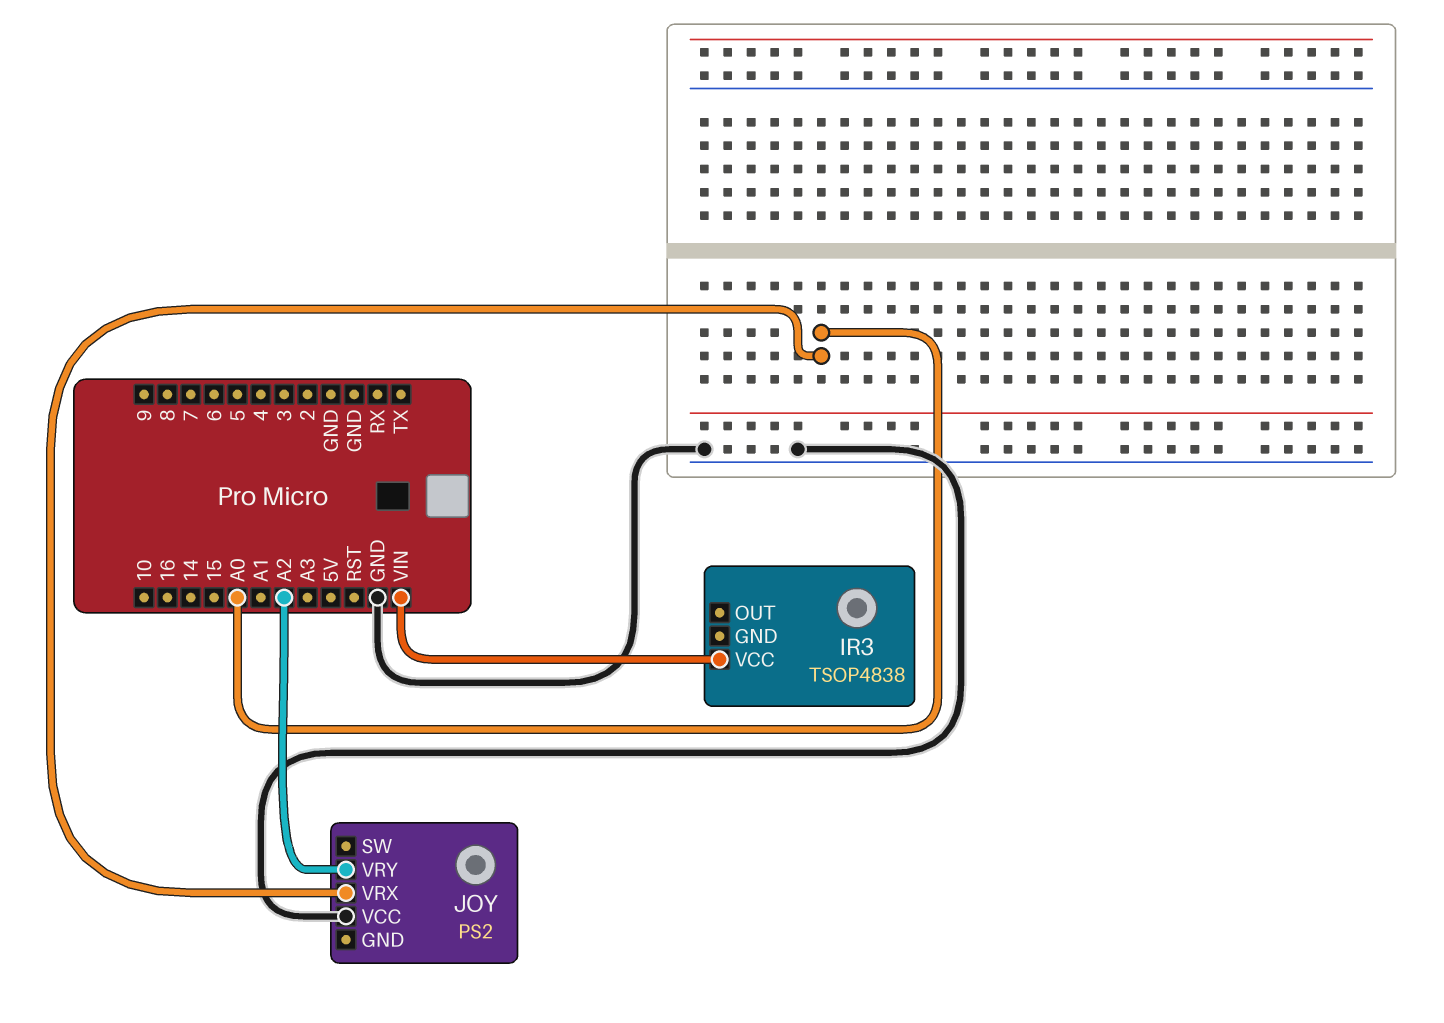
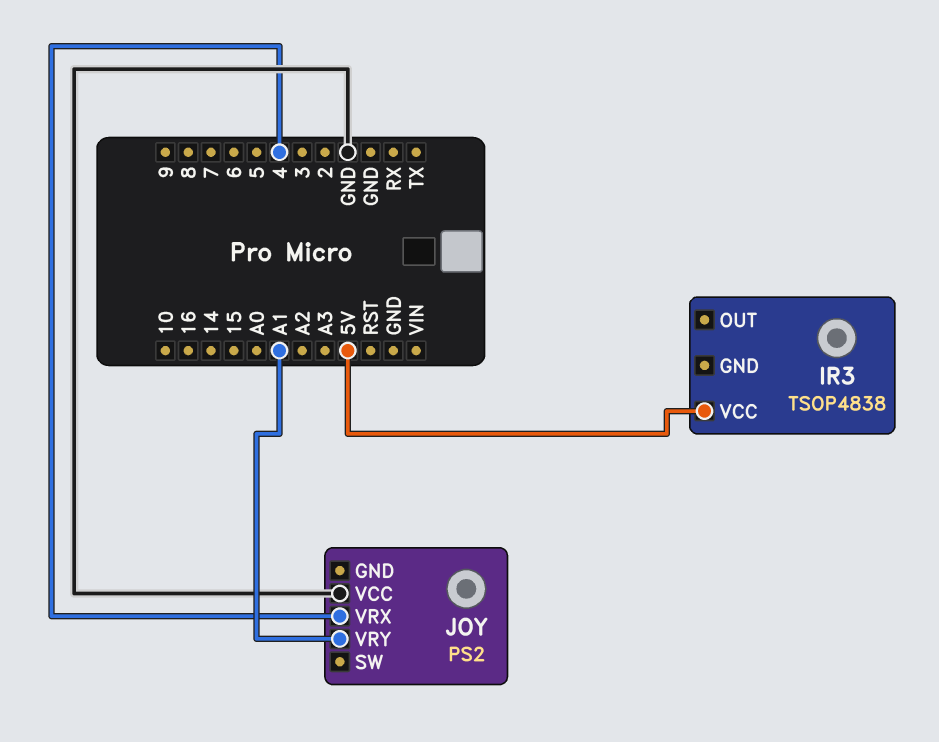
IR3 pin VCC: VIN -> 5V
JOY pin VRX: A0 -> 4
JOY pin VRY: A2 -> A1

